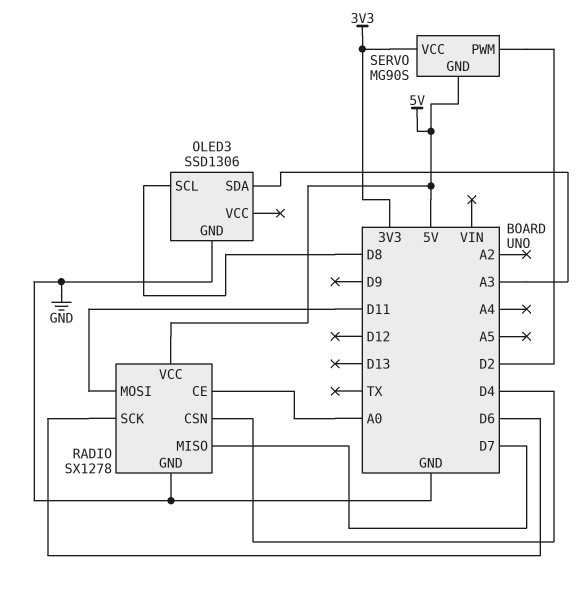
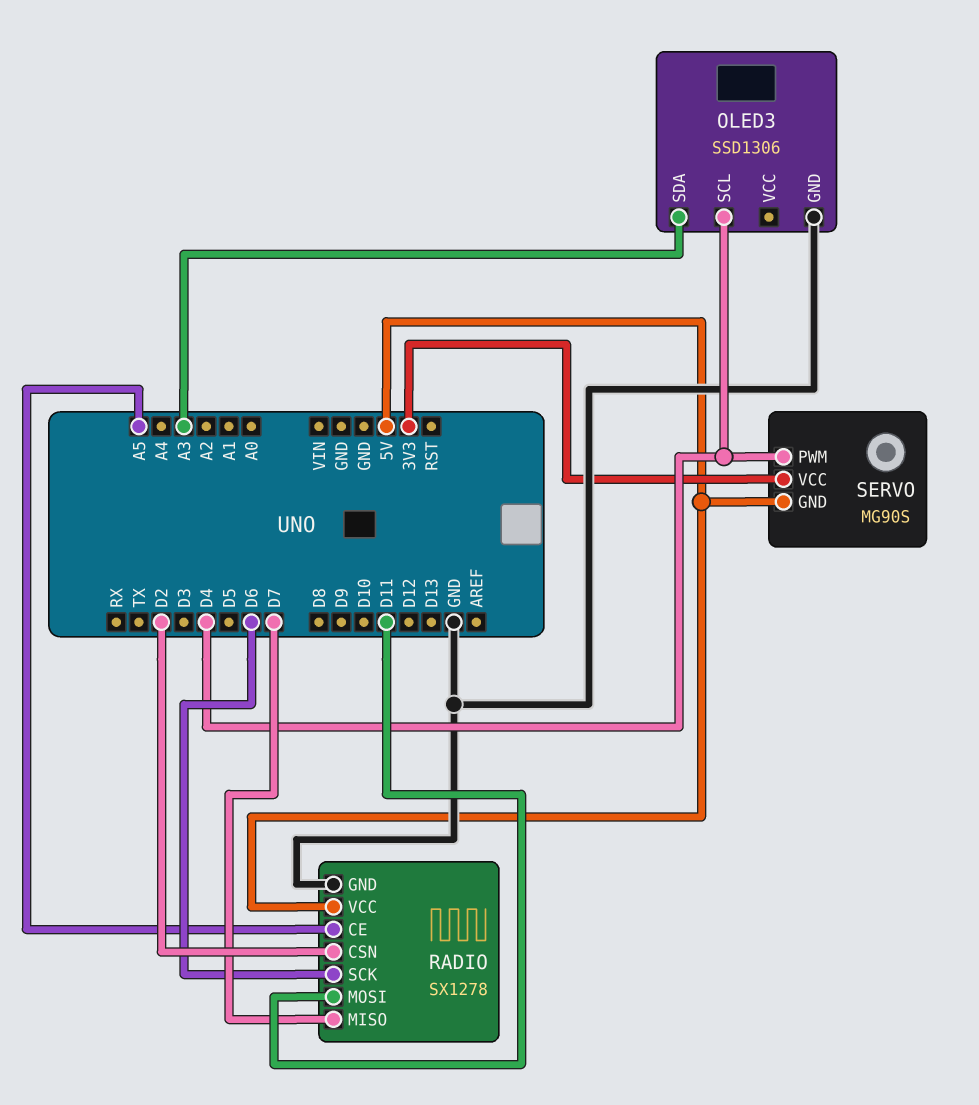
OLED3 pin SCL: D8 -> D4
RADIO pin CE: A0 -> A5
RADIO pin CSN: D4 -> D2
SERVO pin PWM: D2 -> D4

